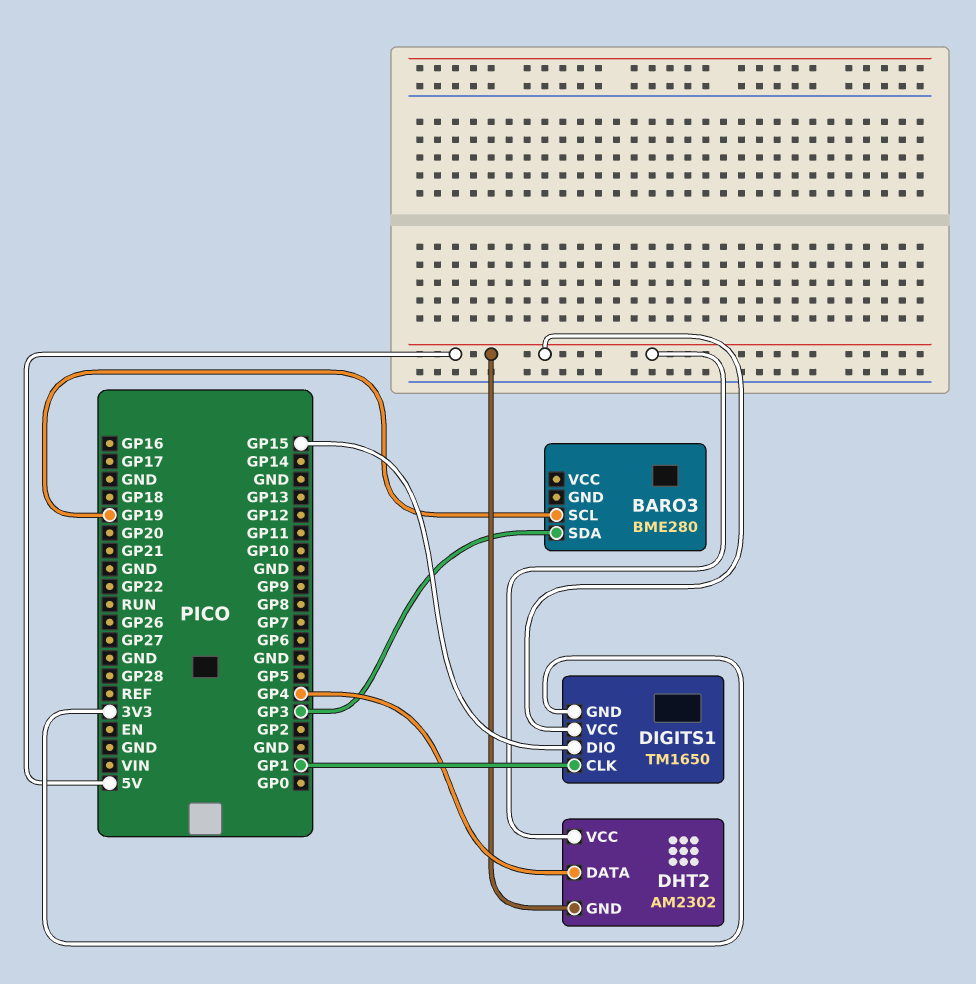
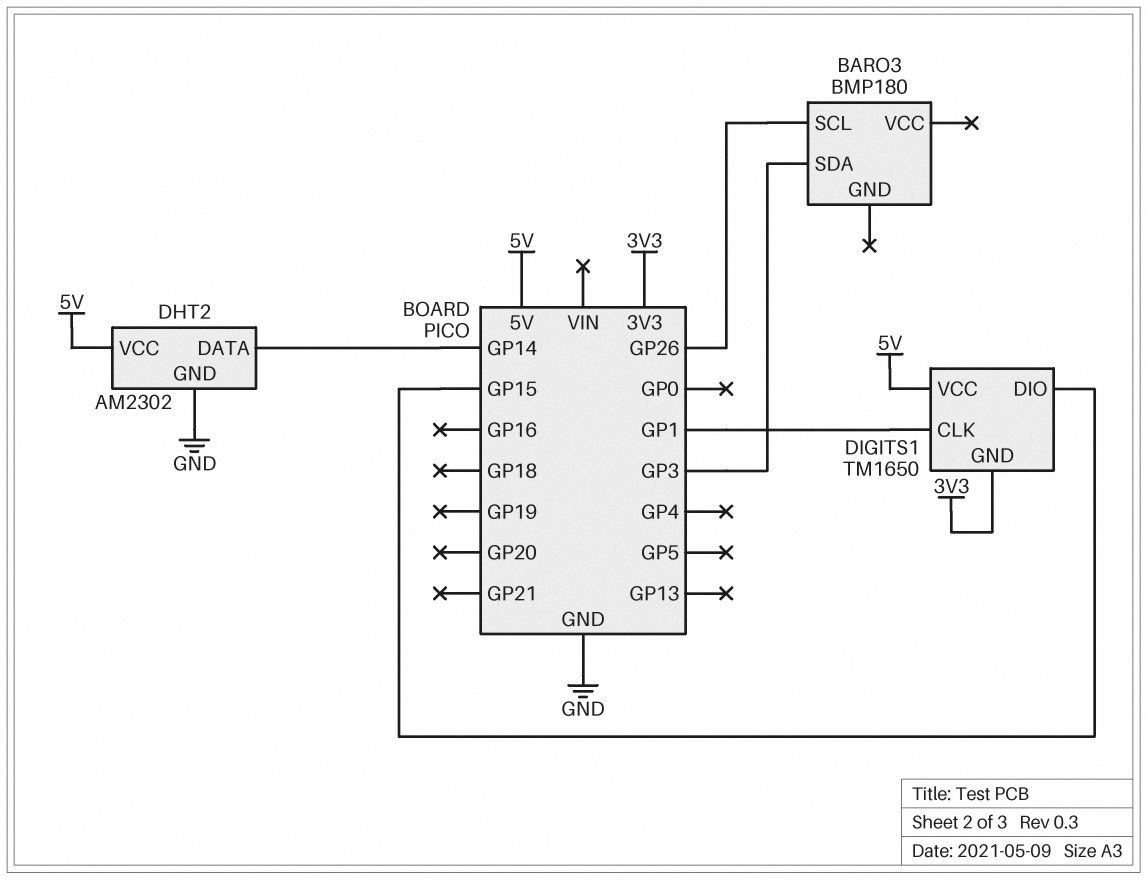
BARO3: BME280 -> BMP180
BARO3 pin SCL: GP19 -> GP26
DHT2 pin DATA: GP4 -> GP14
DHT2 pin GND: 5V -> GND

